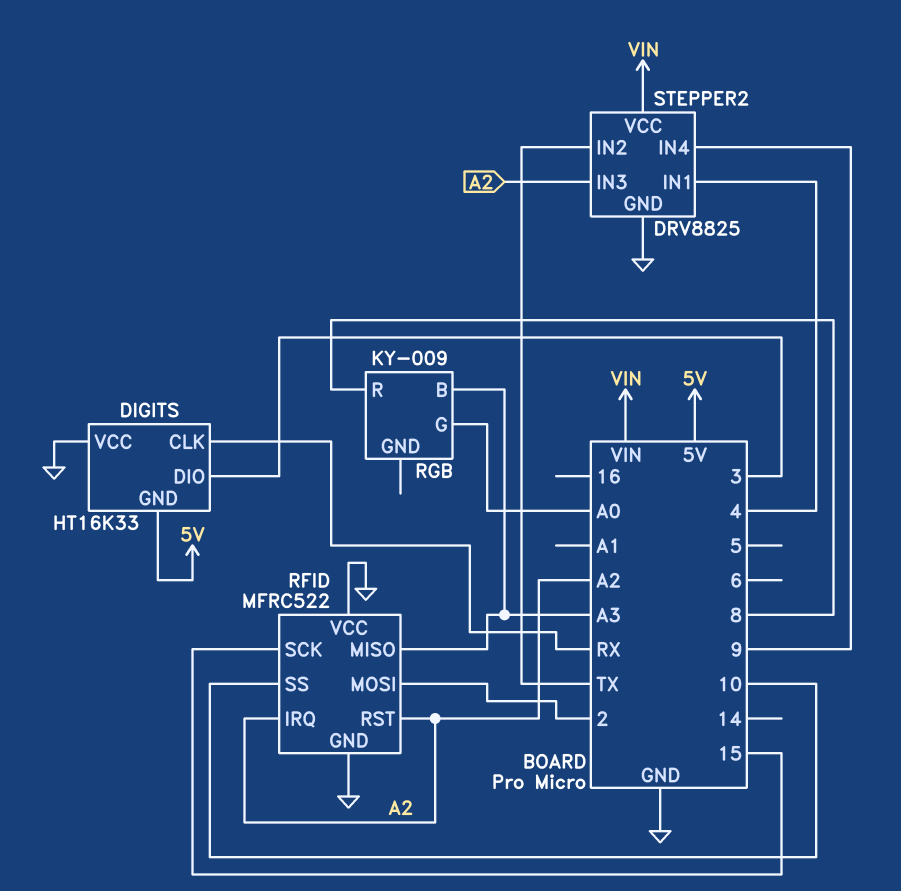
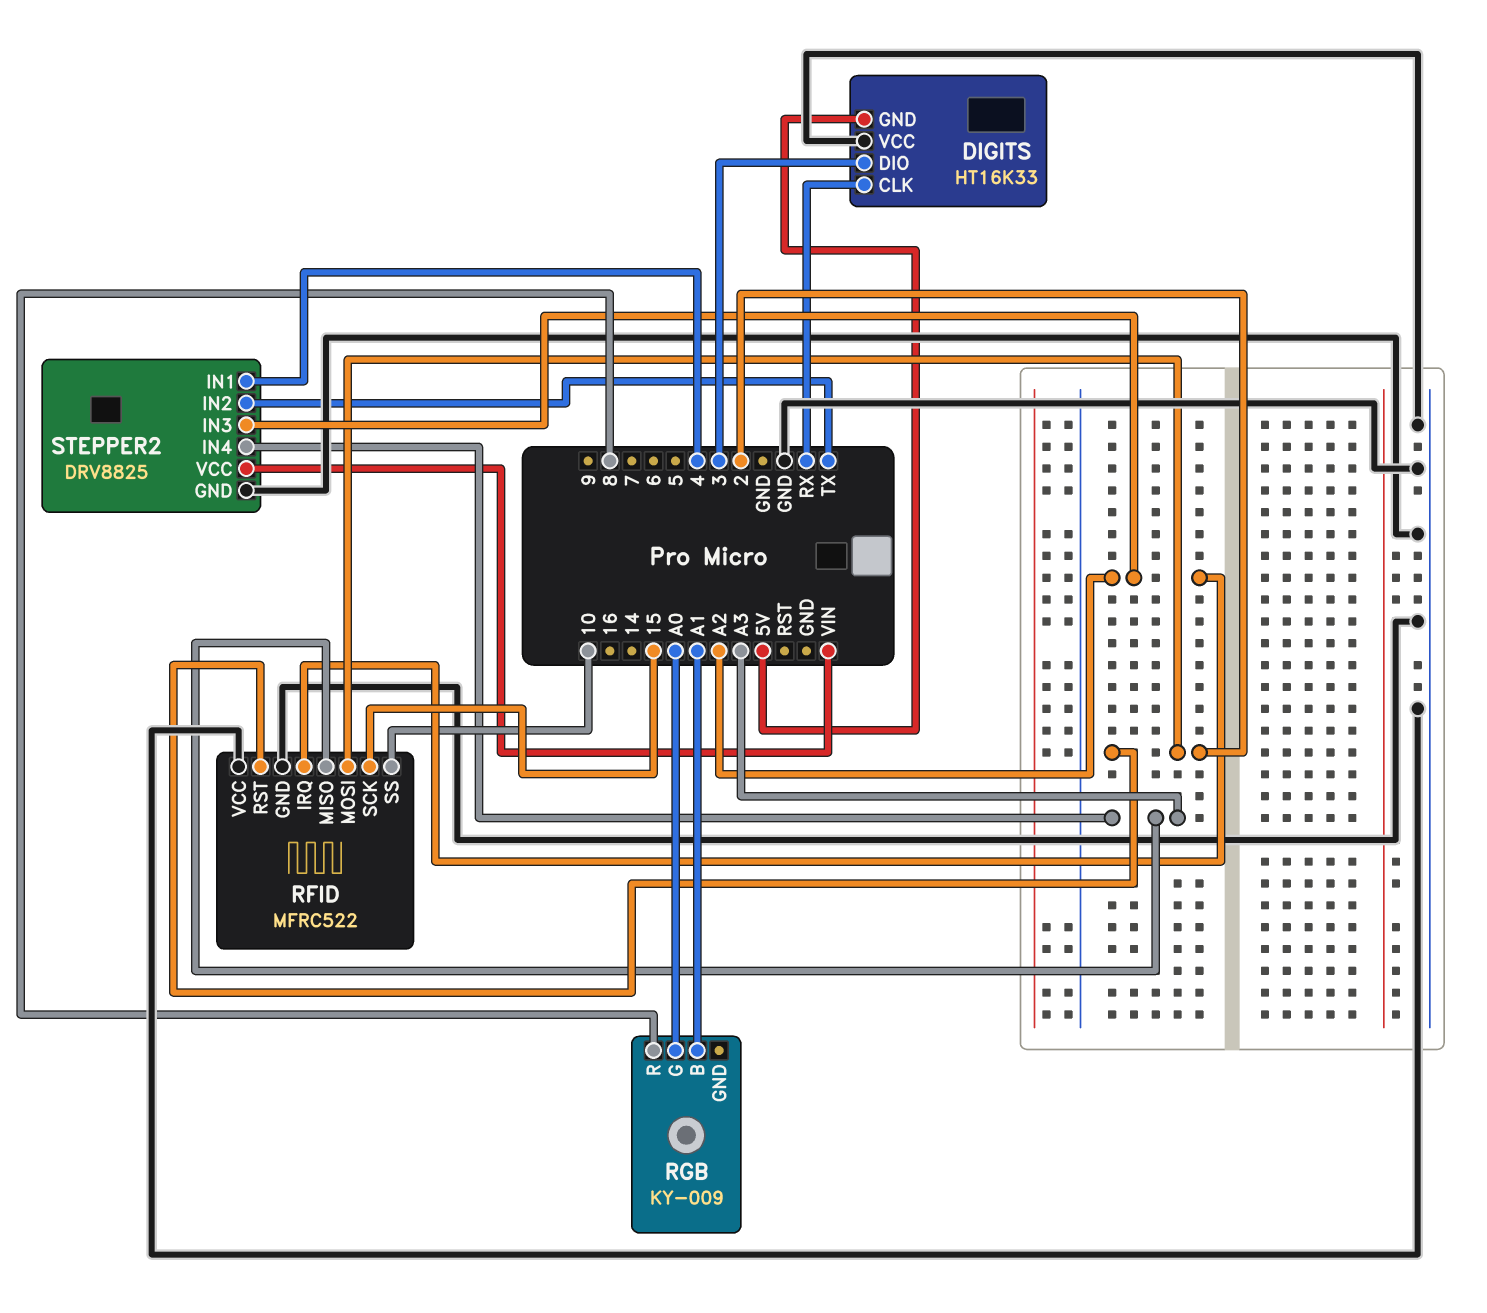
RFID pin RST: A2 -> 2
RGB pin B: A3 -> A1
STEPPER2 pin IN4: 9 -> A3

